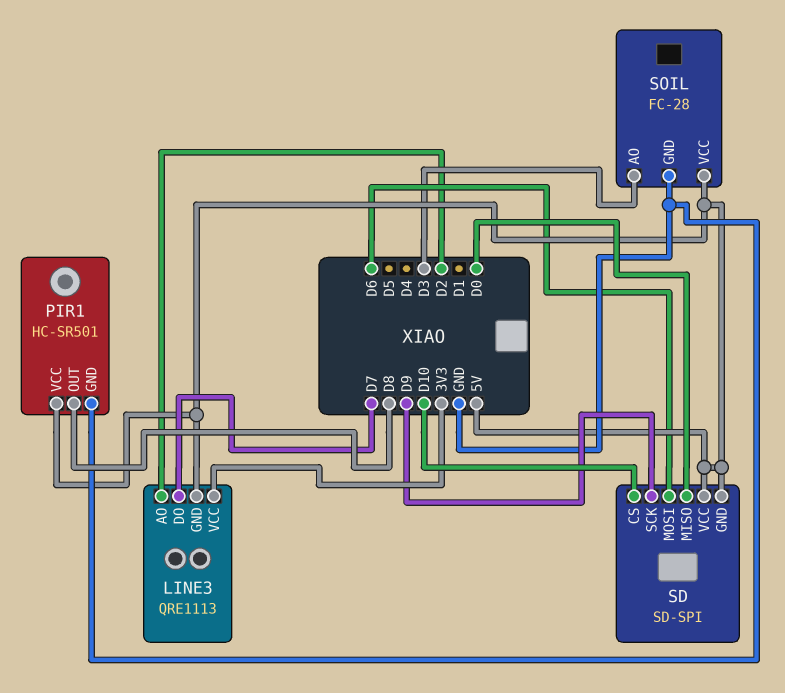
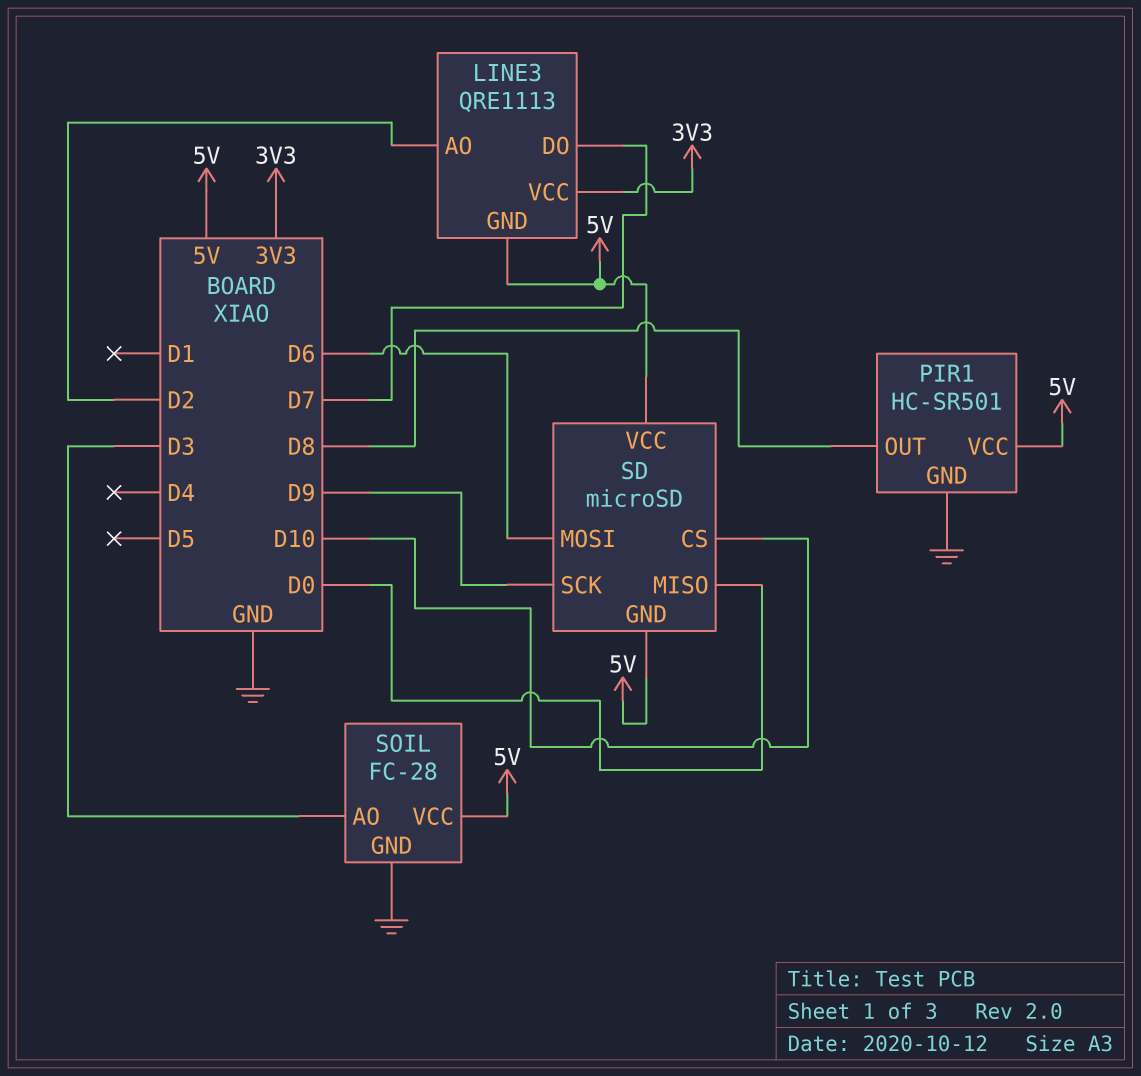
SD: SD-SPI -> microSD

